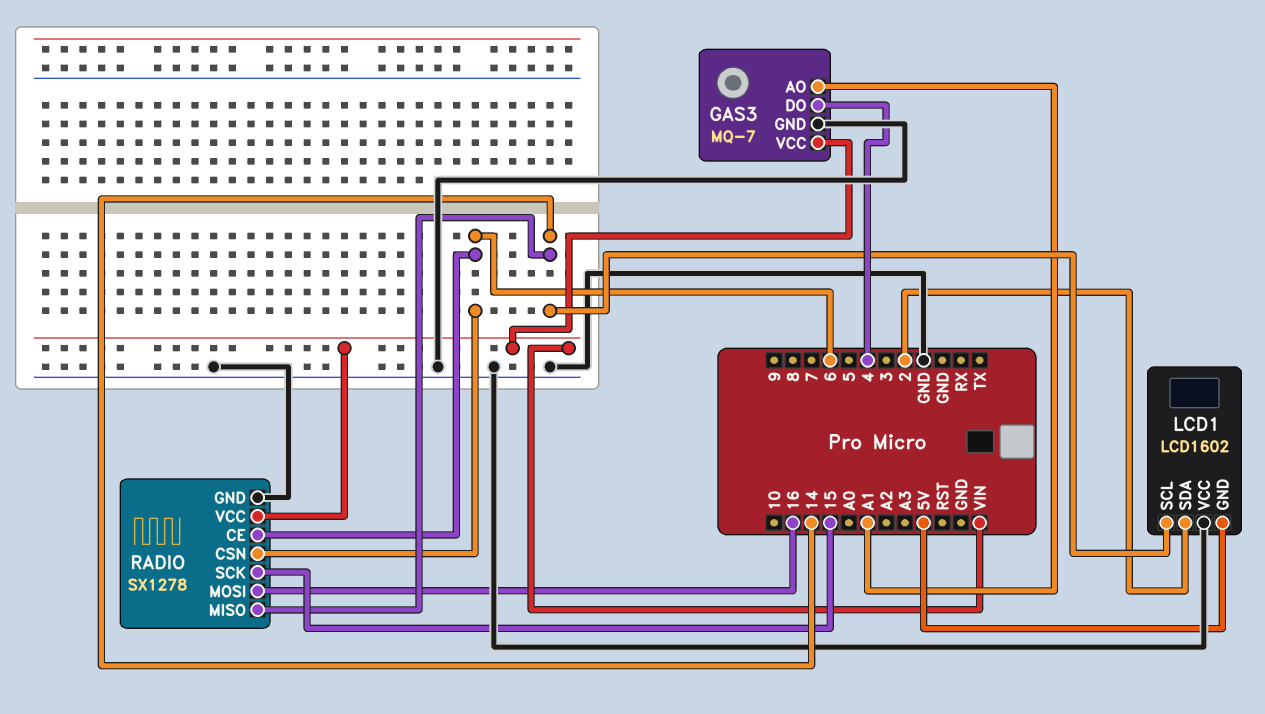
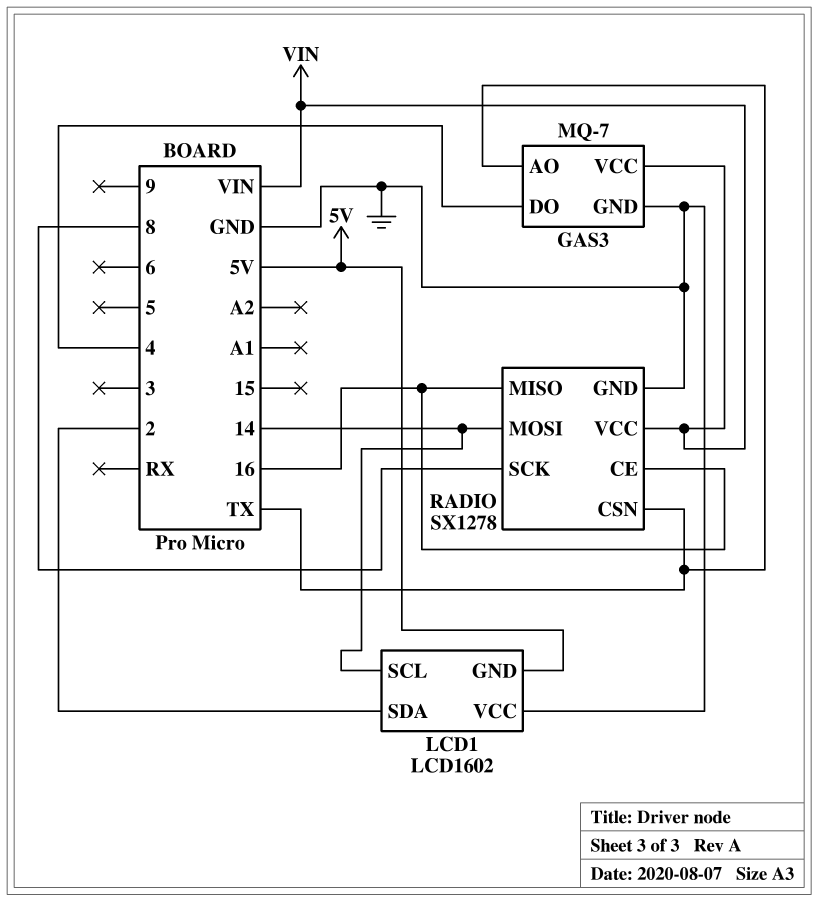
GAS3 pin AO: A1 -> TX
RADIO pin CE: 6 -> 16
RADIO pin CSN: 6 -> TX
RADIO pin MISO: 14 -> 16
RADIO pin MOSI: 16 -> 14
RADIO pin SCK: 15 -> 8

